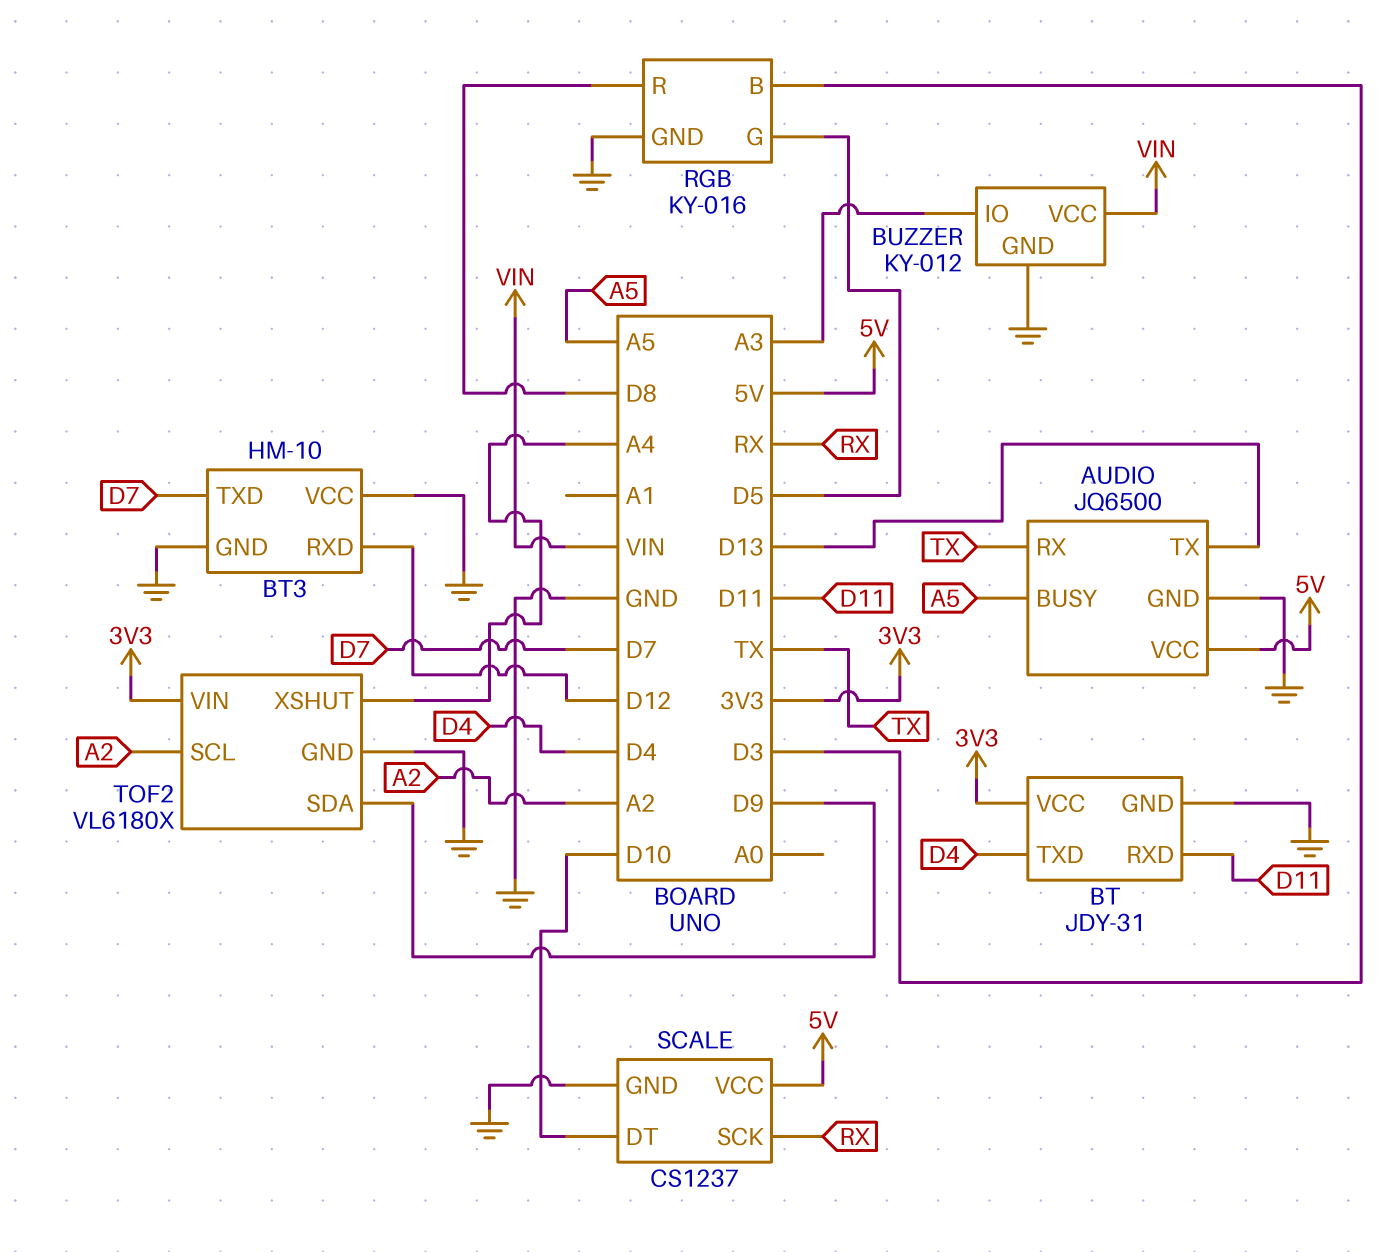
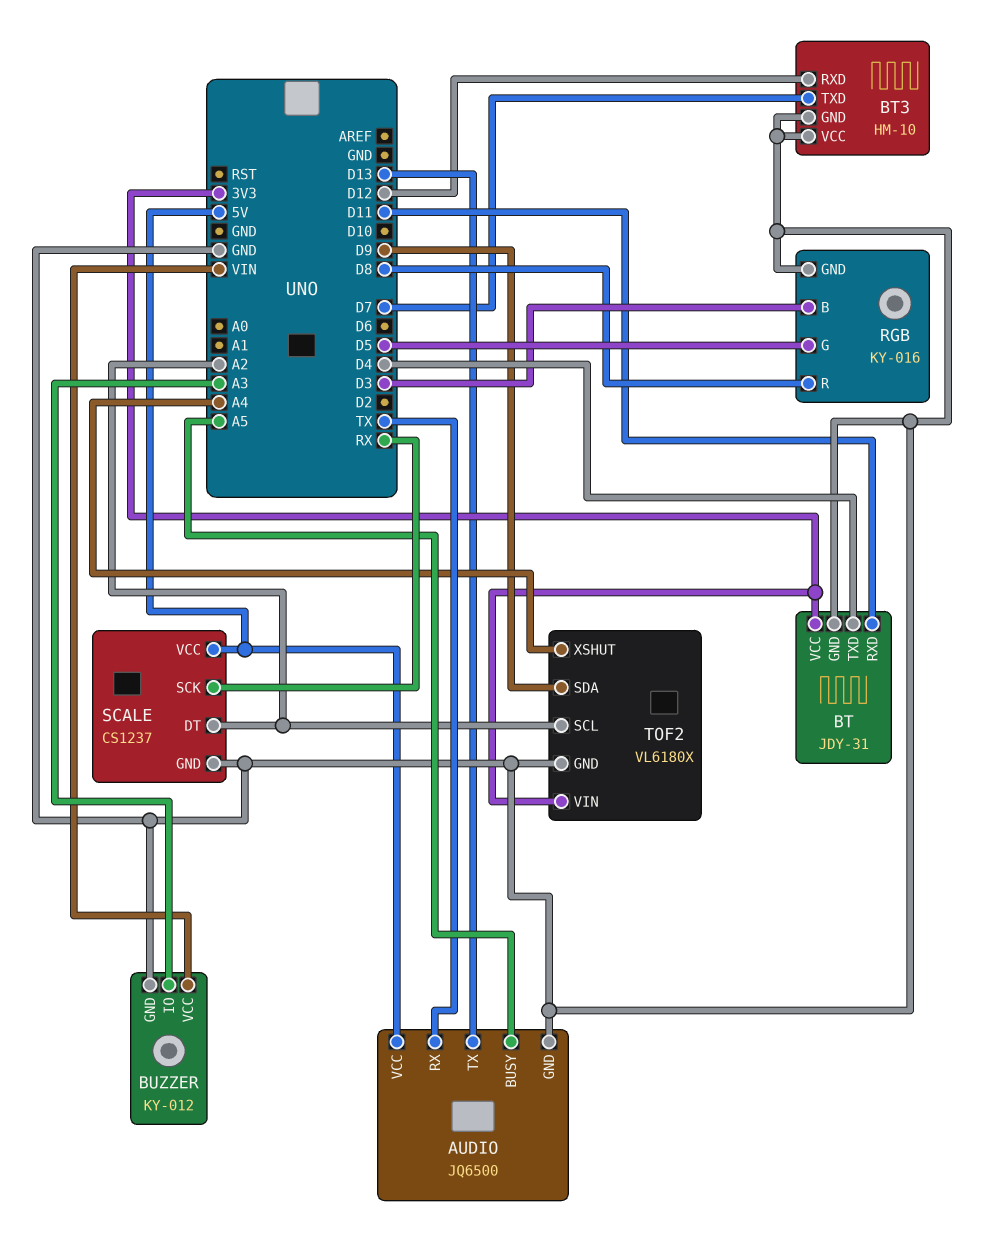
SCALE pin DT: D10 -> A2

